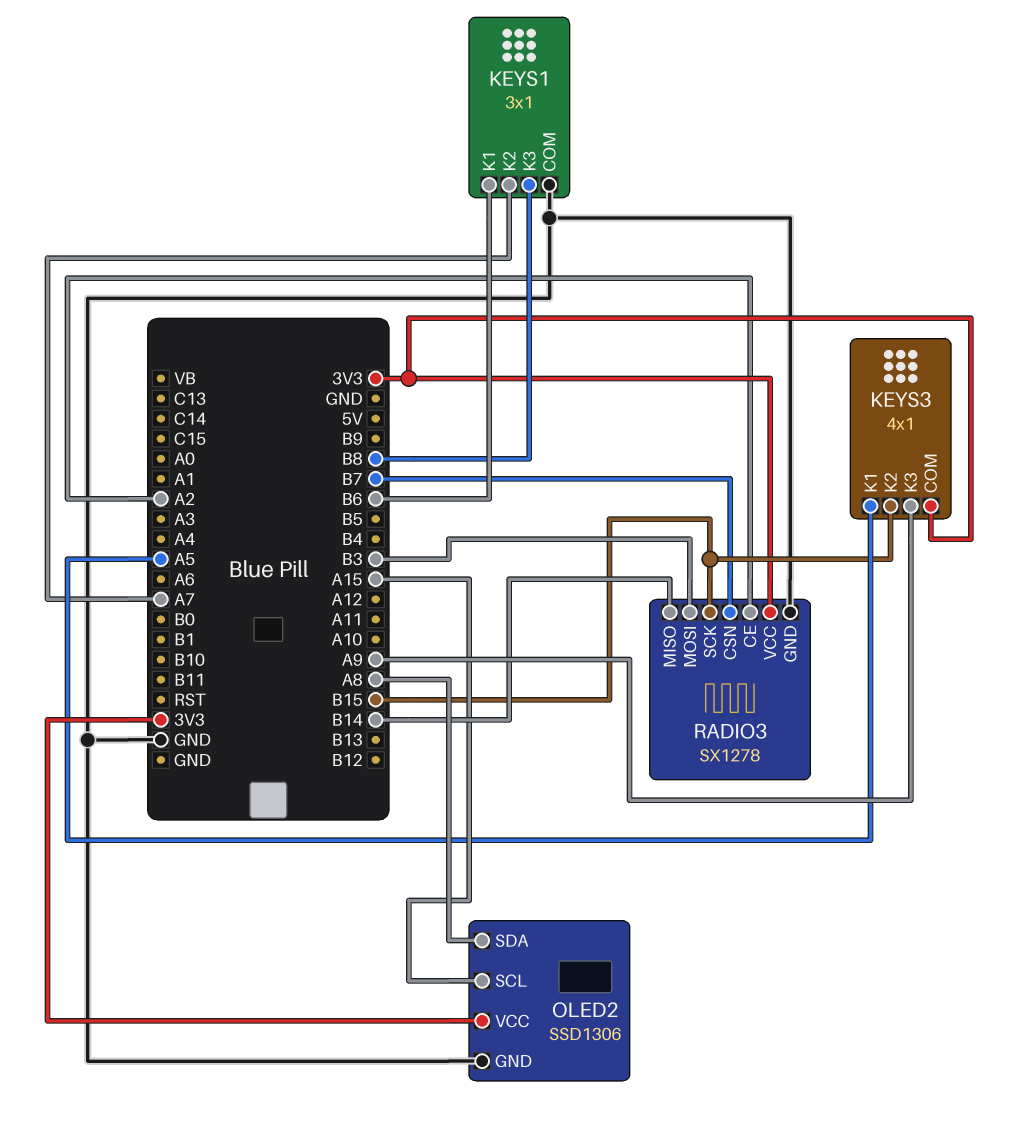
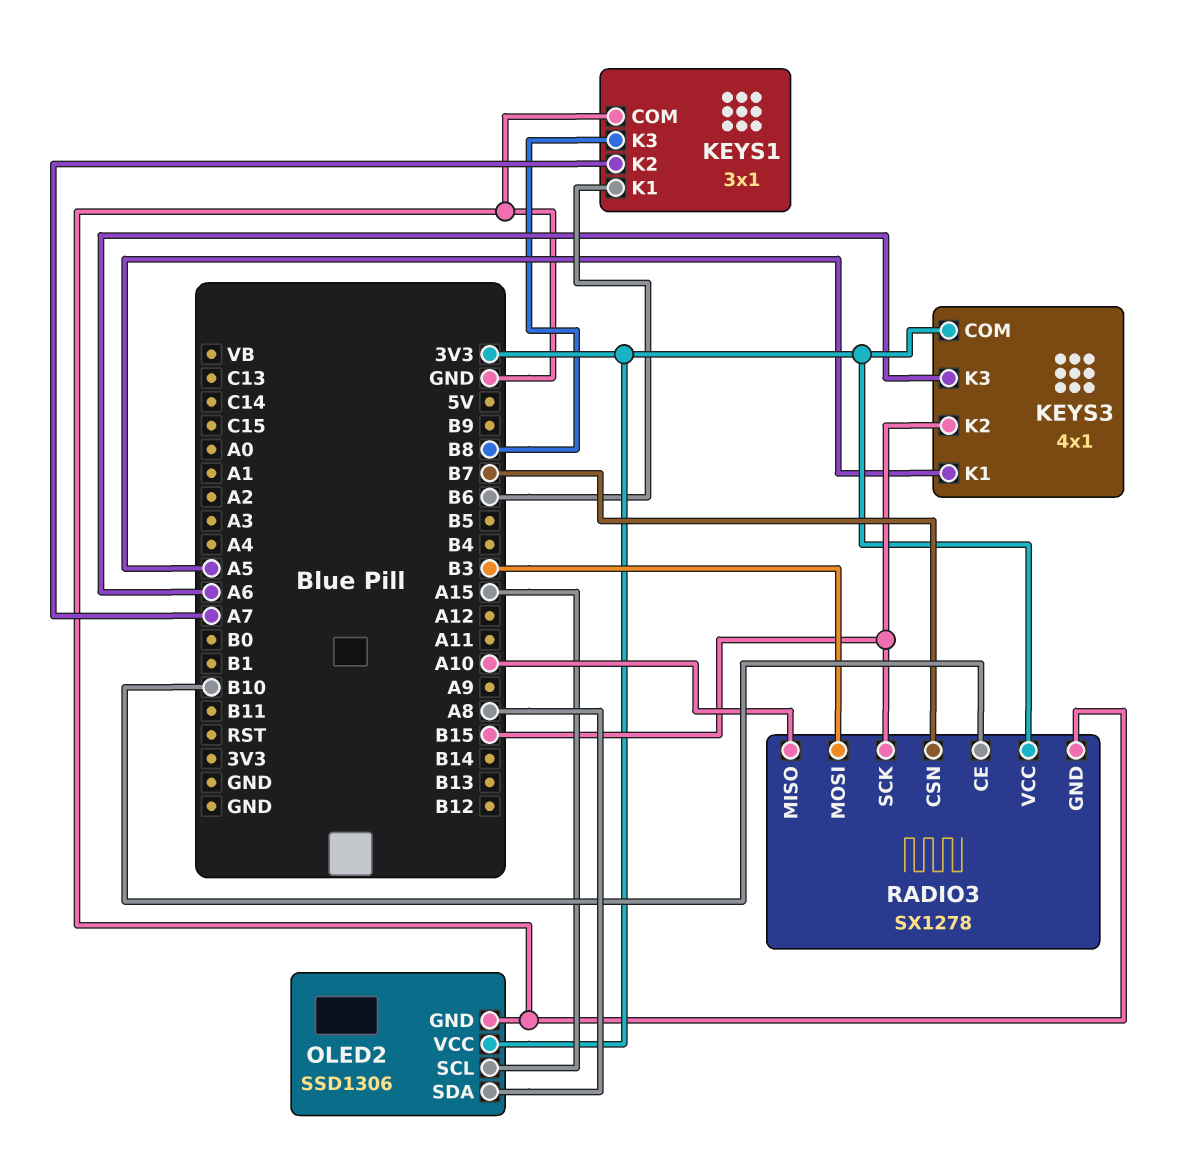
KEYS3 pin K3: A9 -> A6
RADIO3 pin CE: A2 -> B10
RADIO3 pin MISO: B14 -> A10

